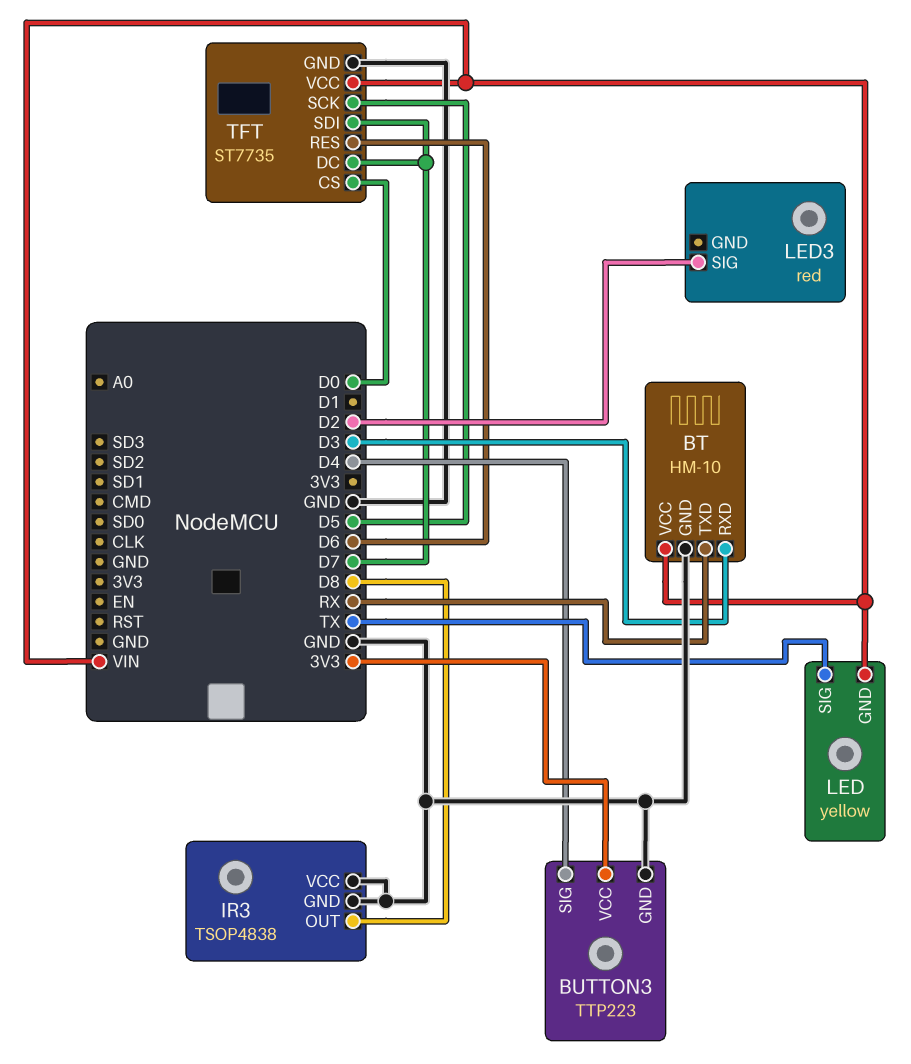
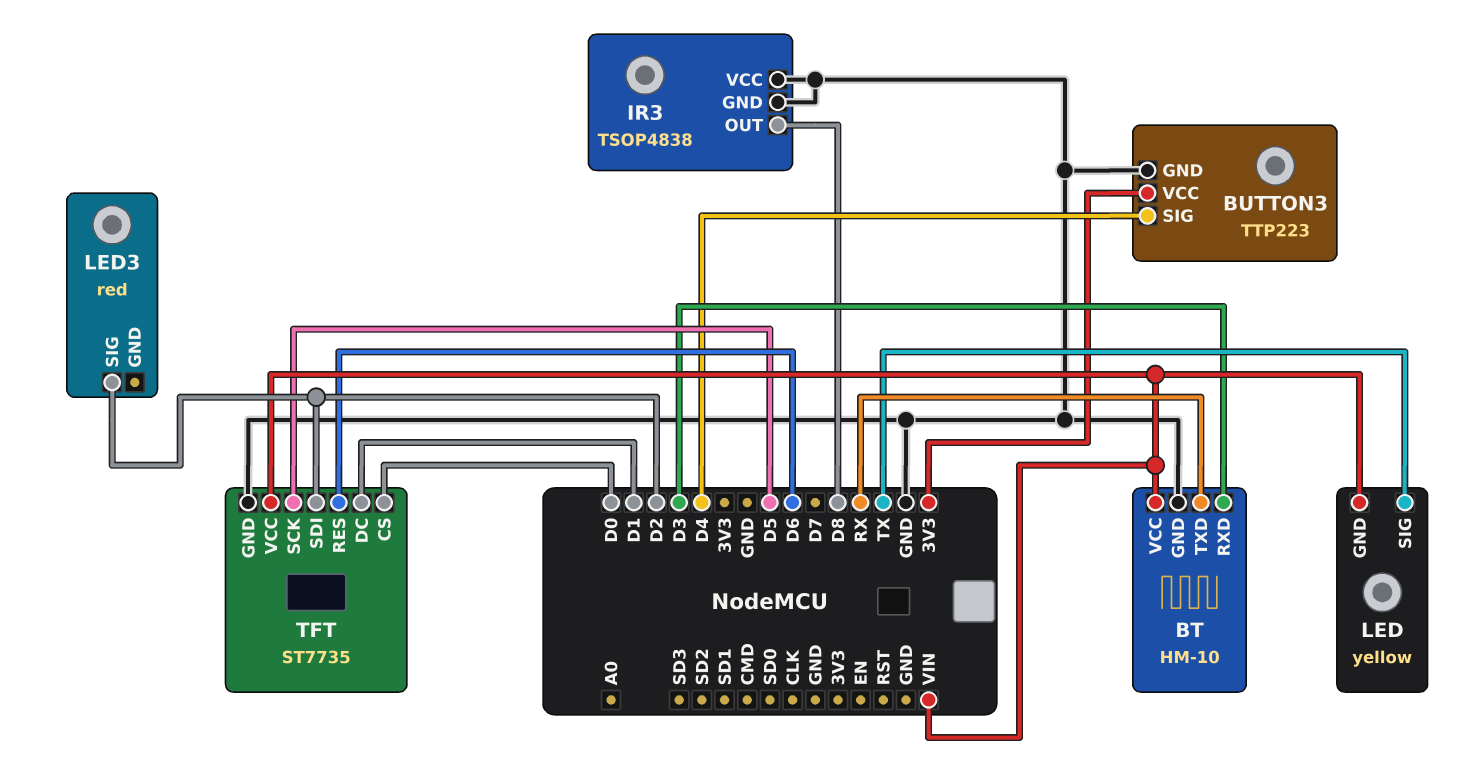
TFT pin DC: D7 -> D1
TFT pin SDI: D7 -> D2

